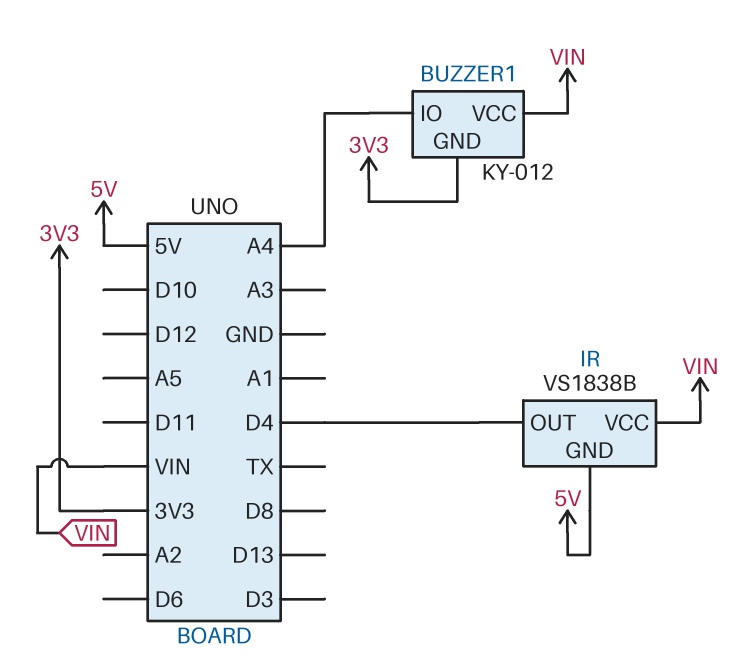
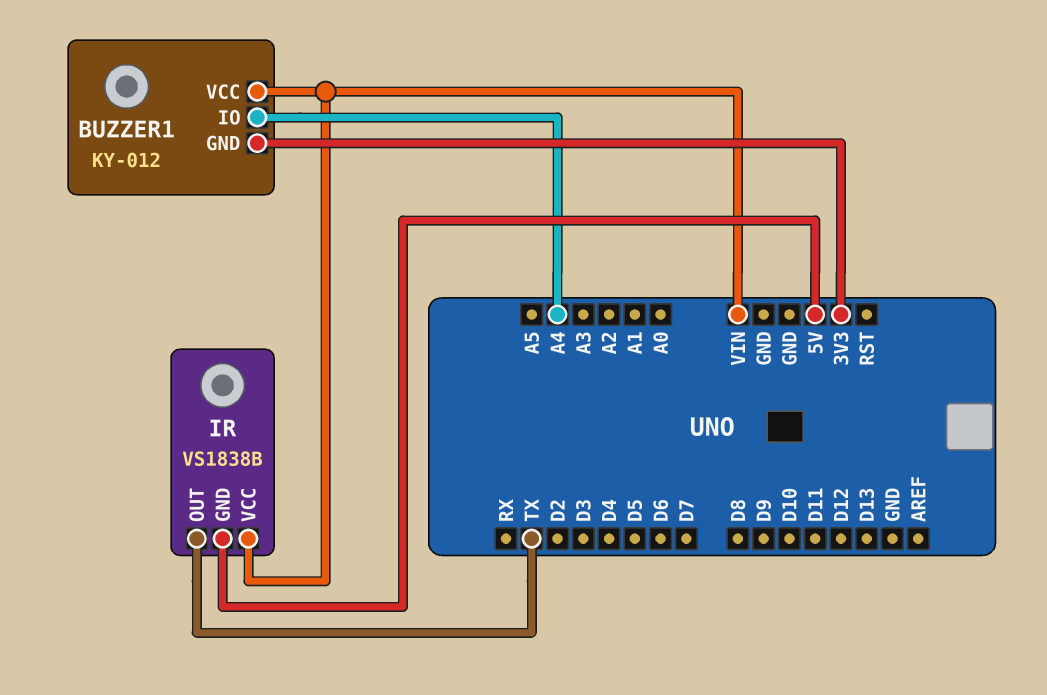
IR pin OUT: D4 -> TX

